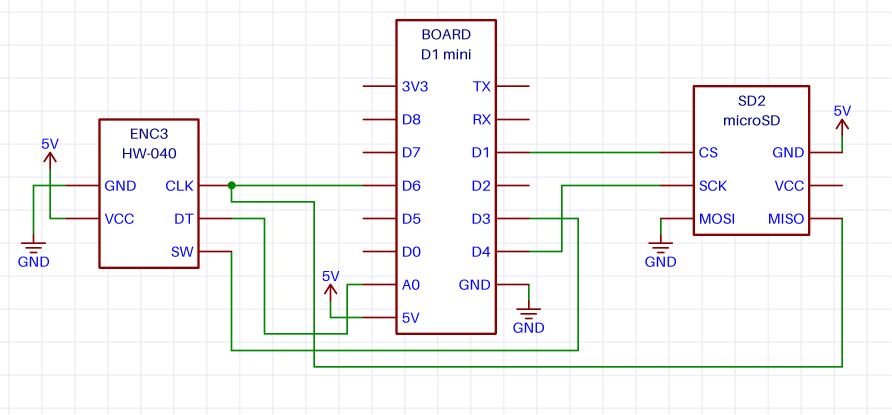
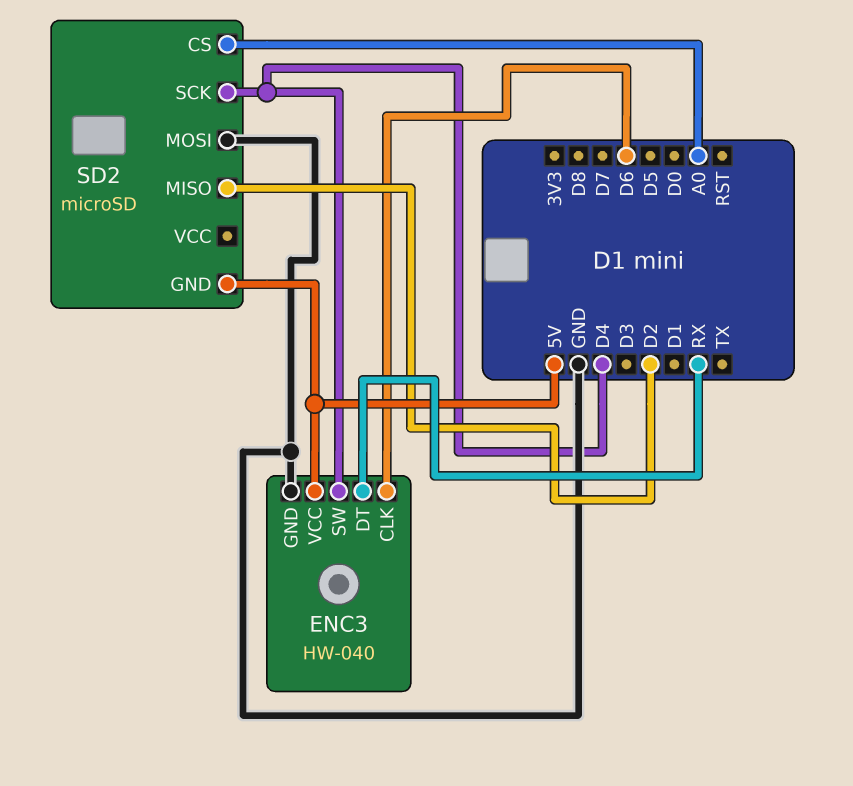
ENC3 pin DT: A0 -> RX
ENC3 pin SW: D3 -> D4
SD2 pin CS: D1 -> A0
SD2 pin MISO: D6 -> D2

